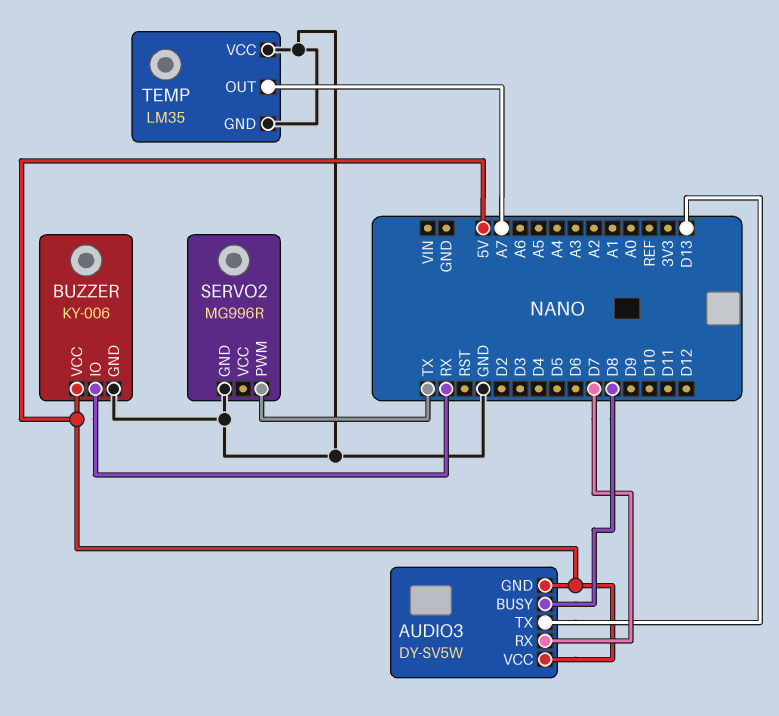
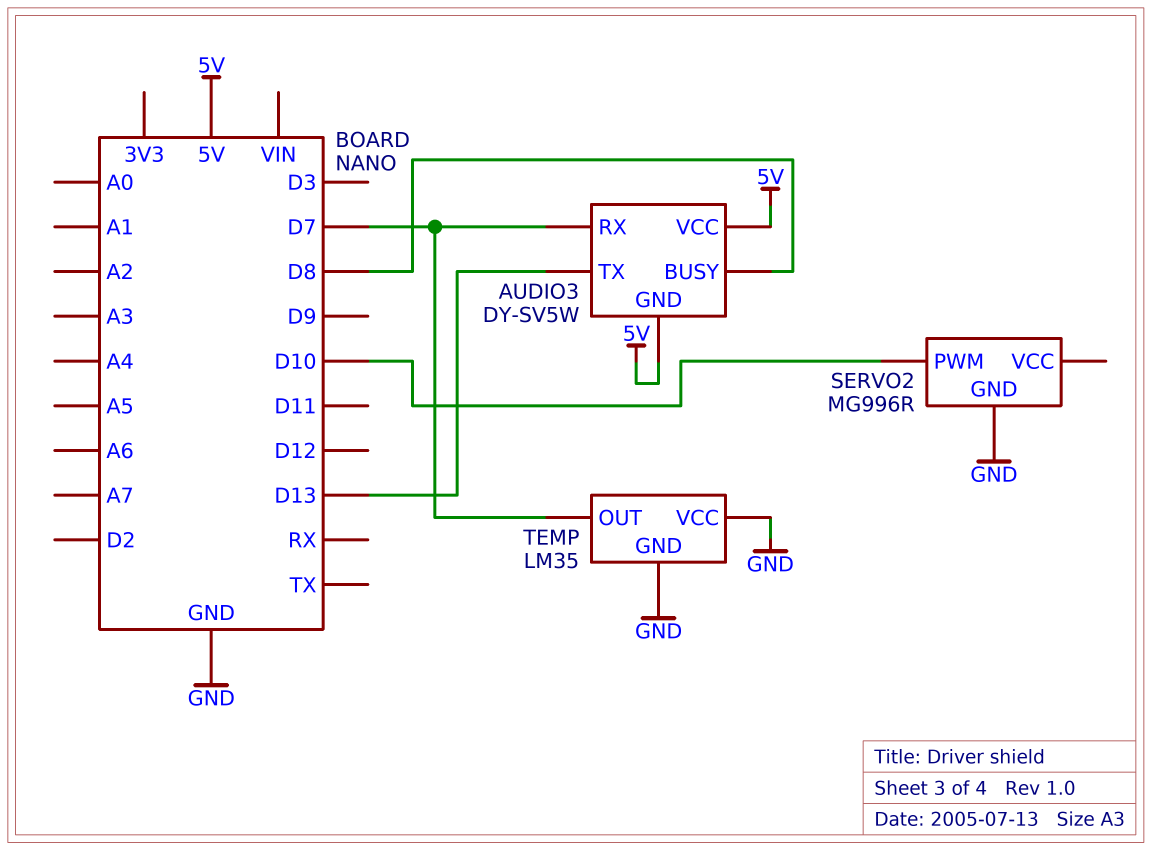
BUZZER: KY-006 -> none
BUZZER pin GND: GND -> none
BUZZER pin IO: RX -> none
BUZZER pin VCC: 5V -> none
SERVO2 pin PWM: TX -> D10
TEMP pin OUT: A7 -> D7

